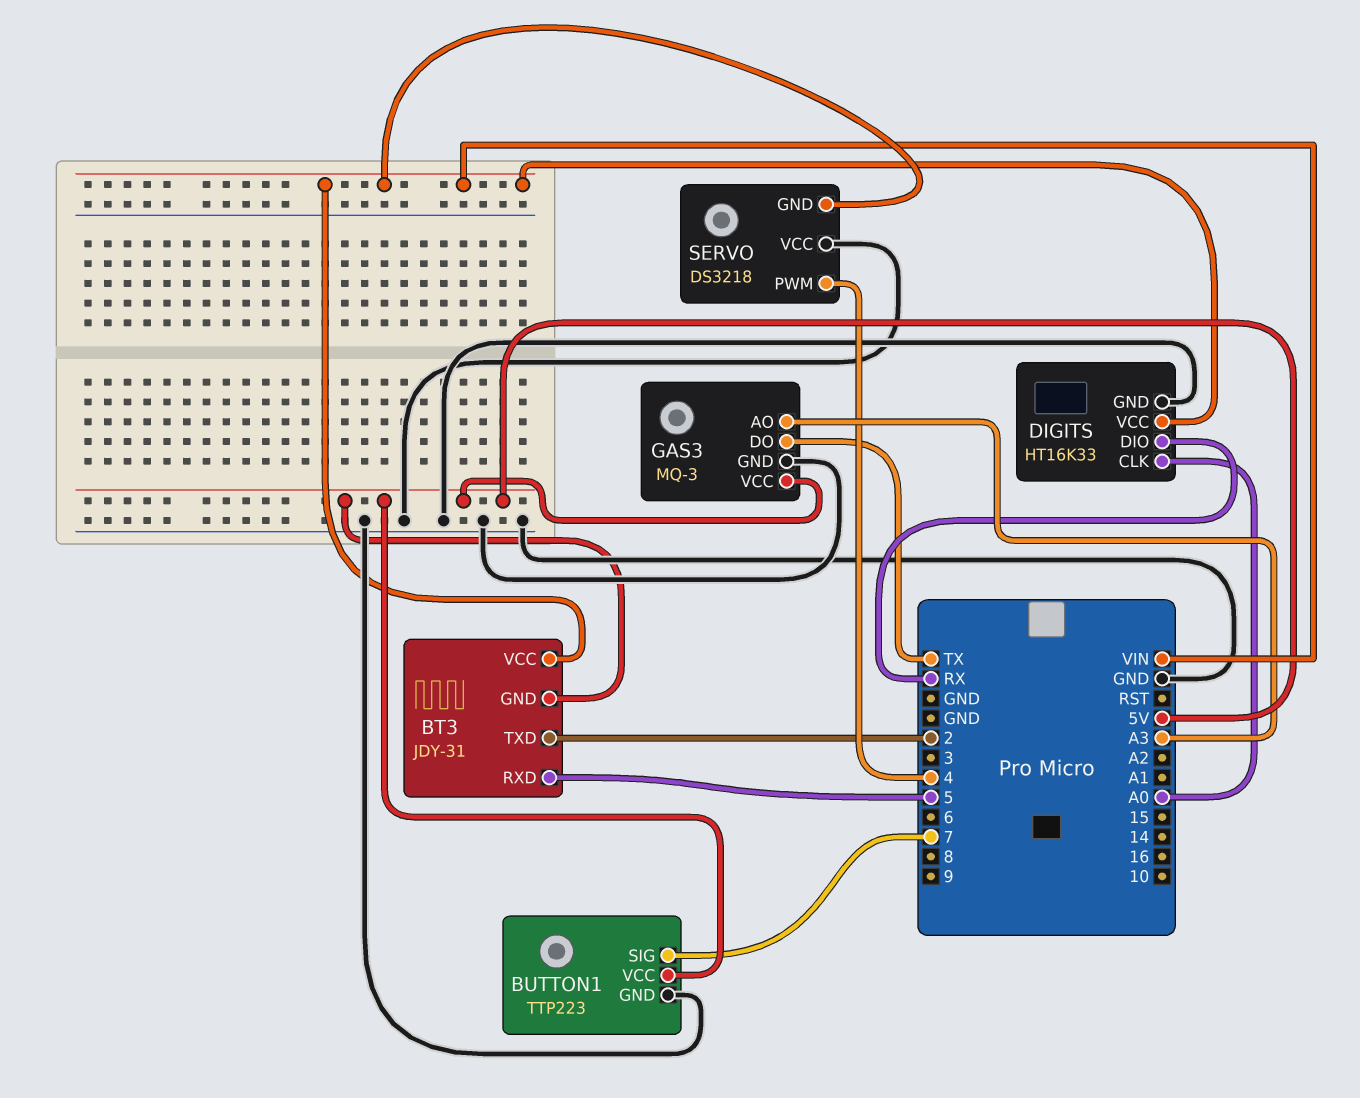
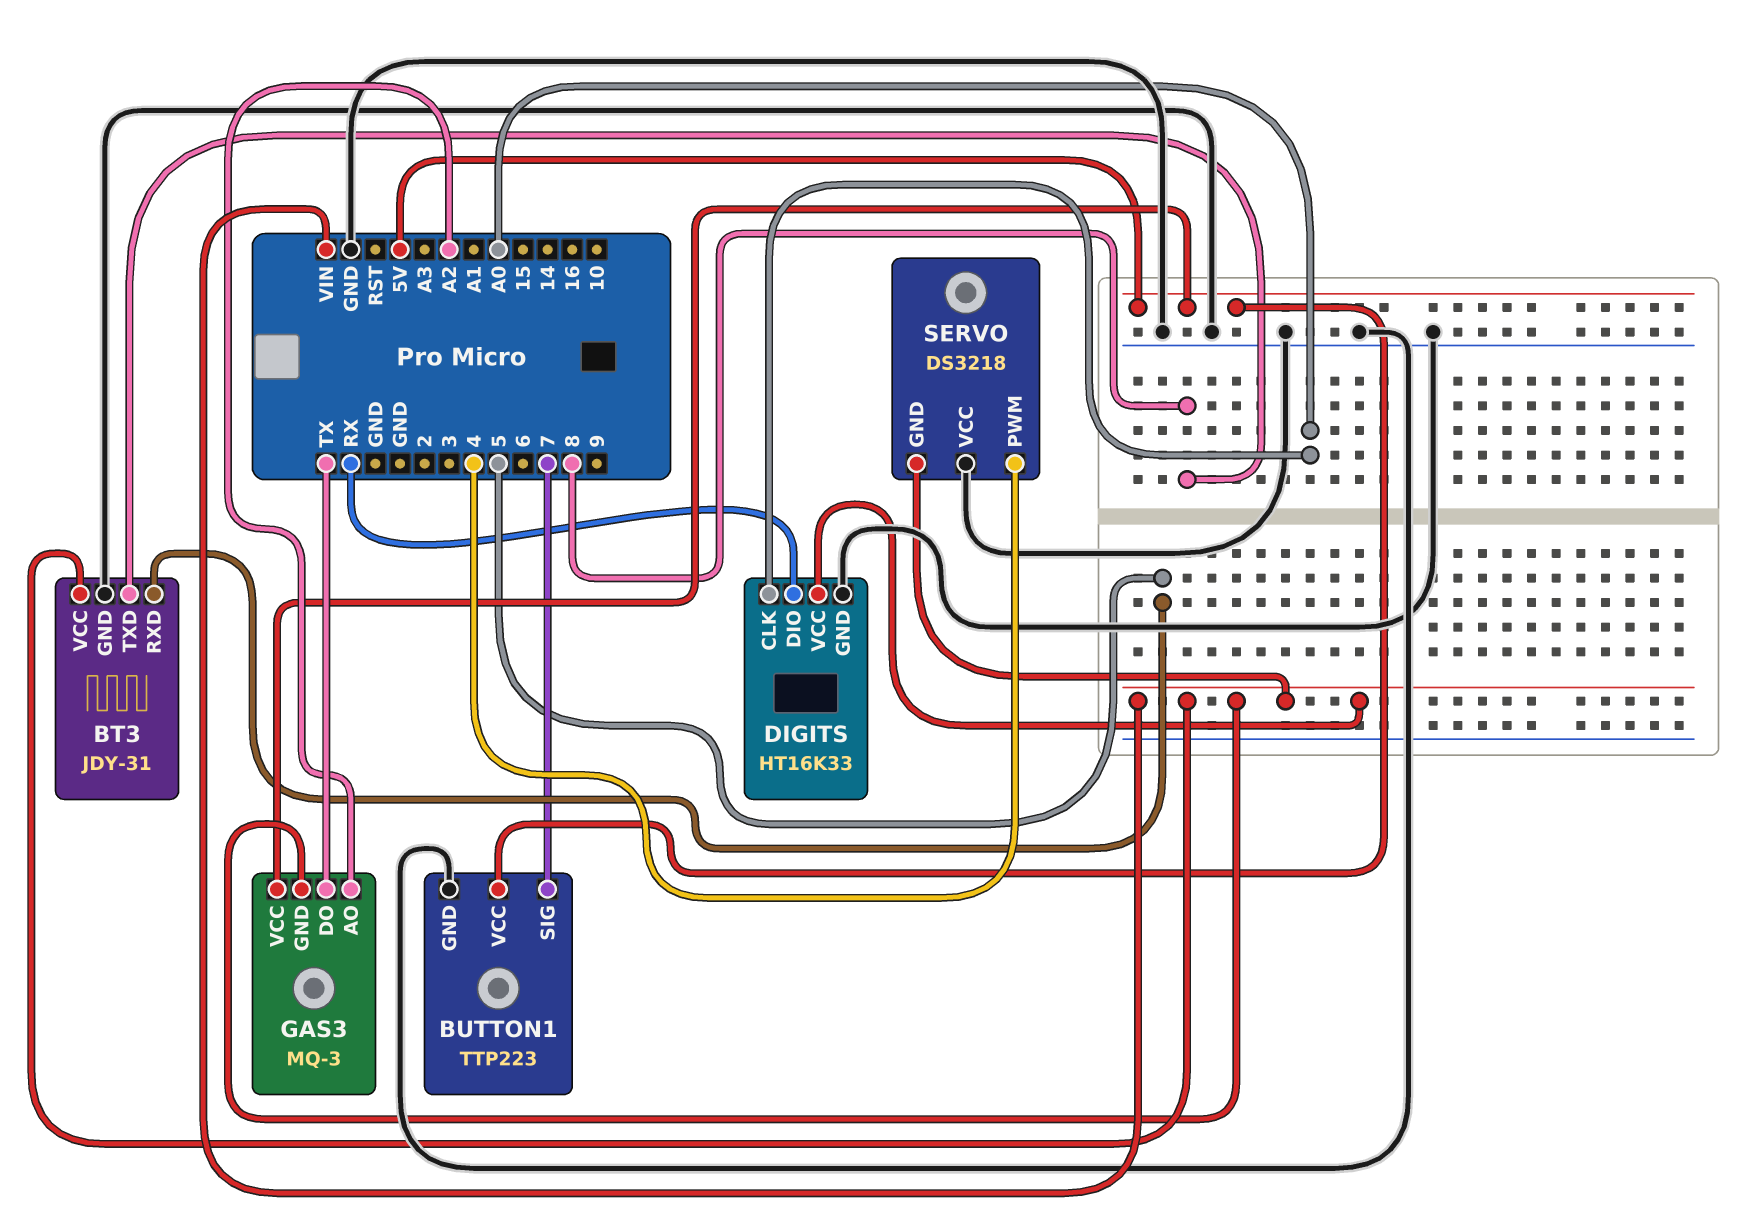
BT3 pin GND: 5V -> GND
BT3 pin TXD: 2 -> 8
GAS3 pin AO: A3 -> A2
GAS3 pin GND: GND -> VIN

